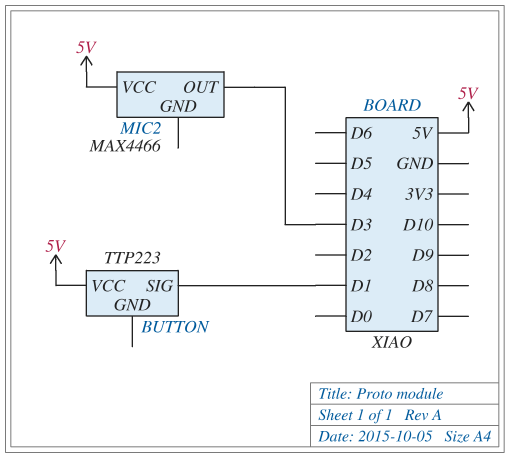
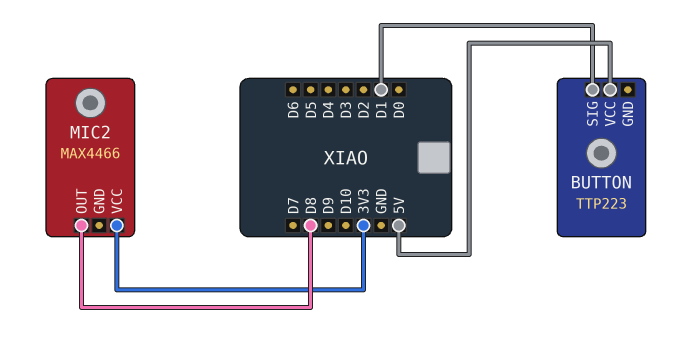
MIC2 pin OUT: D3 -> D8
MIC2 pin VCC: 5V -> 3V3

